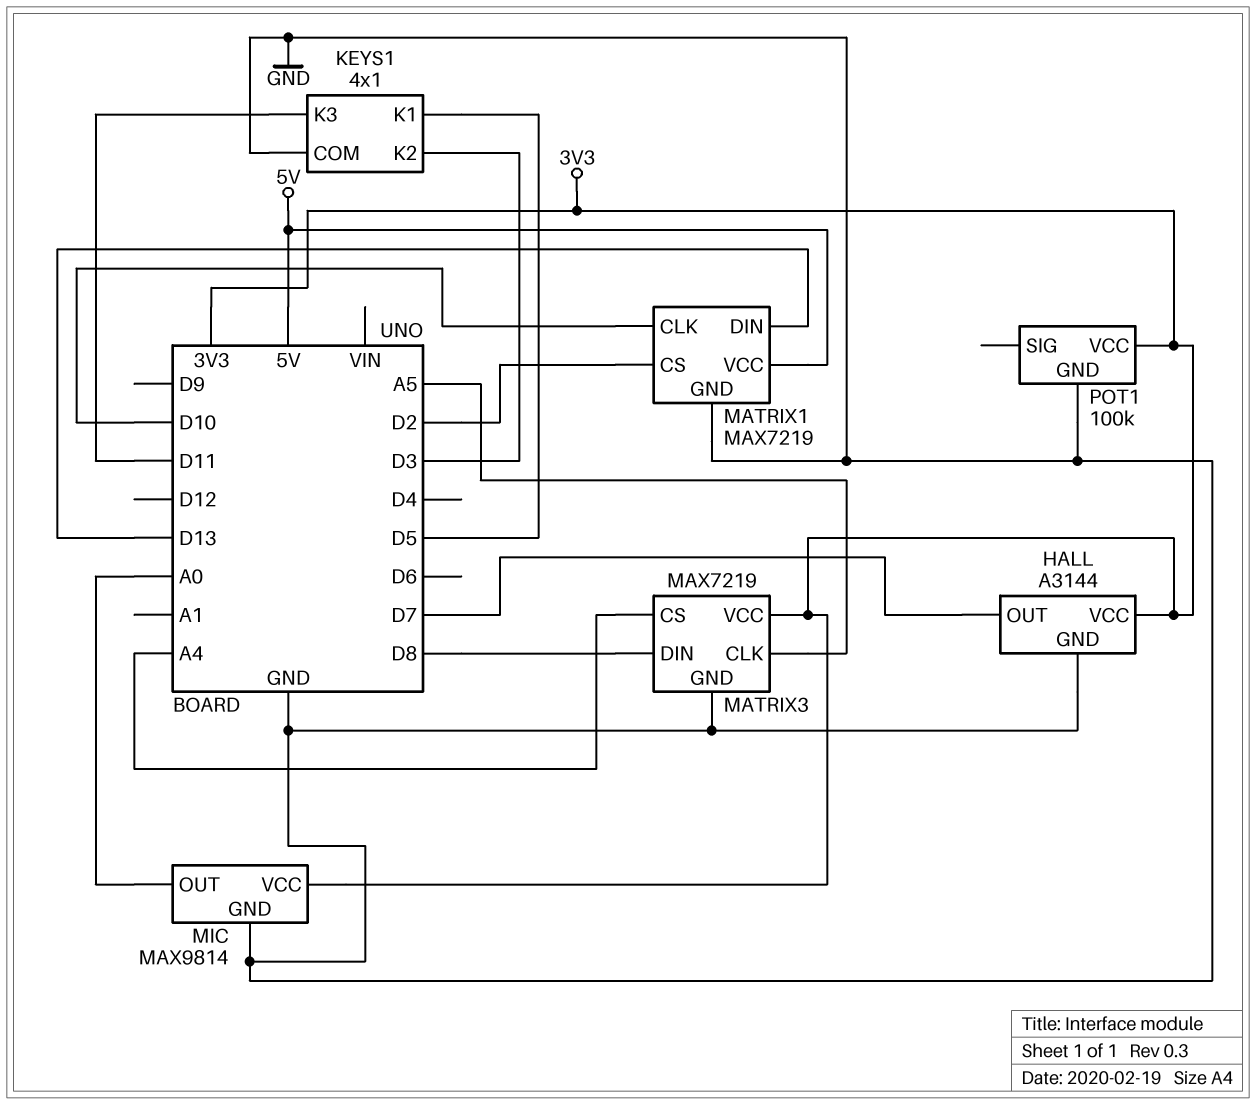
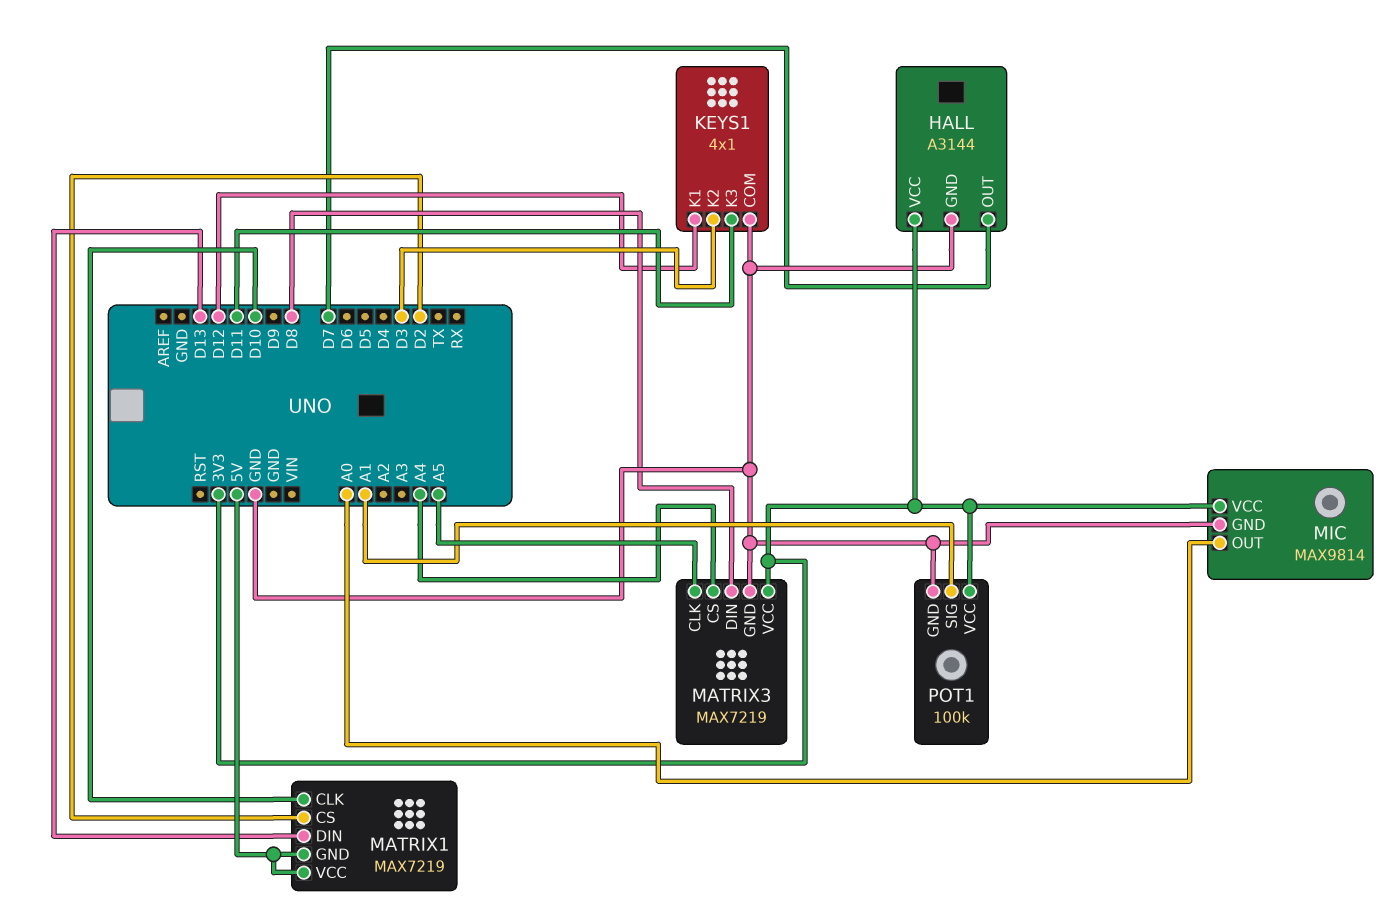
KEYS1 pin K1: D5 -> D12
MATRIX1 pin GND: GND -> 5V
POT1 pin SIG: none -> A1

